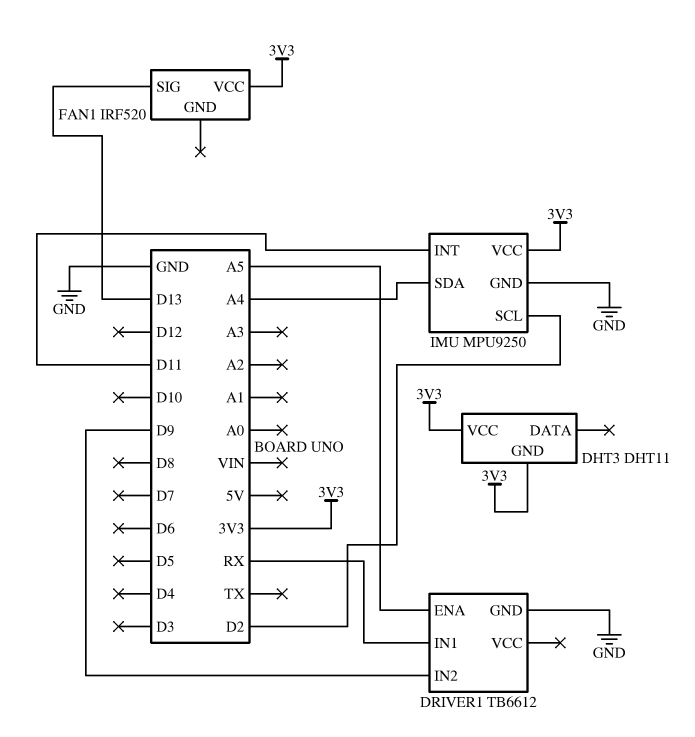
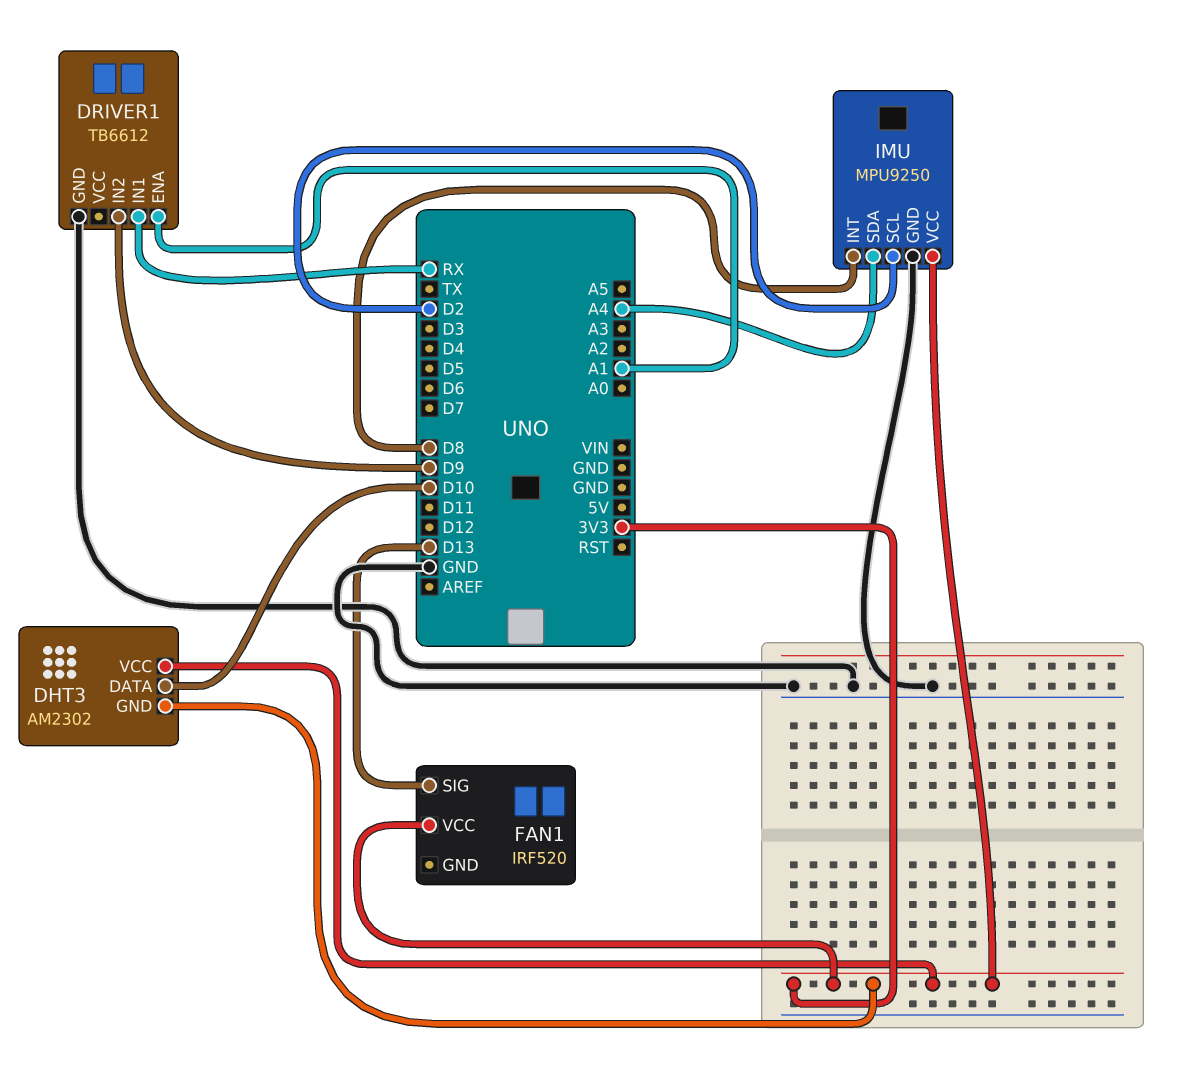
DHT3: DHT11 -> AM2302
DHT3 pin DATA: none -> D10
DRIVER1 pin ENA: A5 -> A1
IMU pin INT: D11 -> D8

